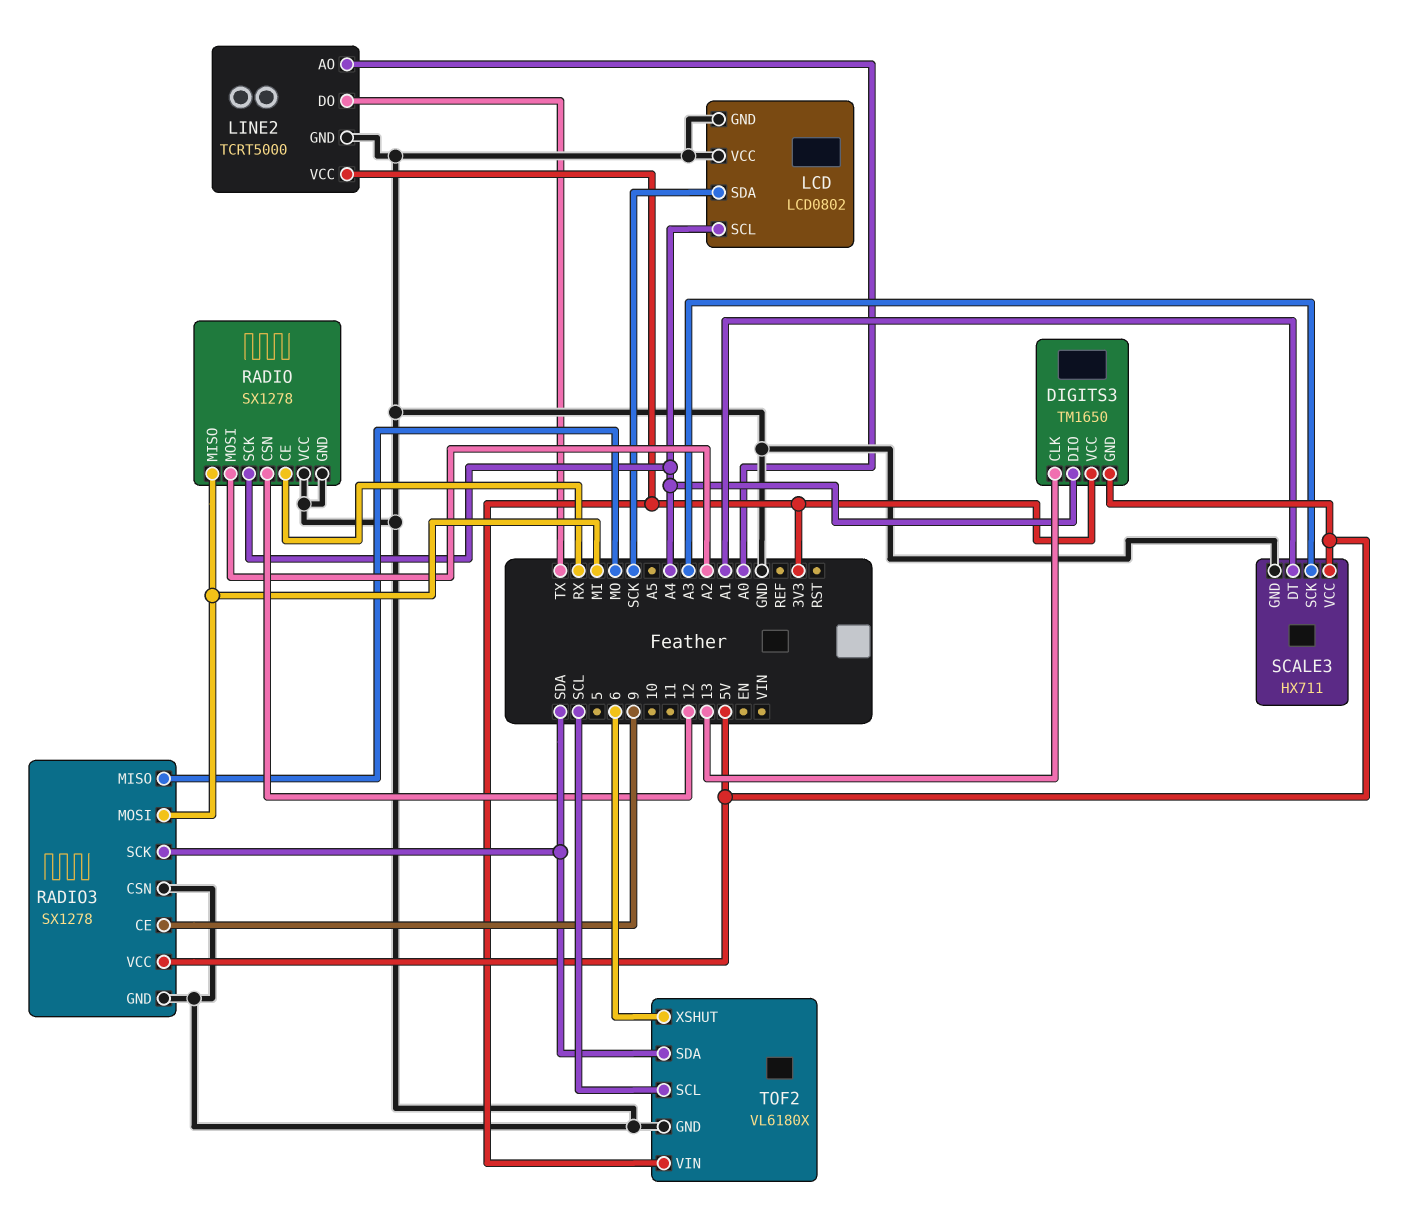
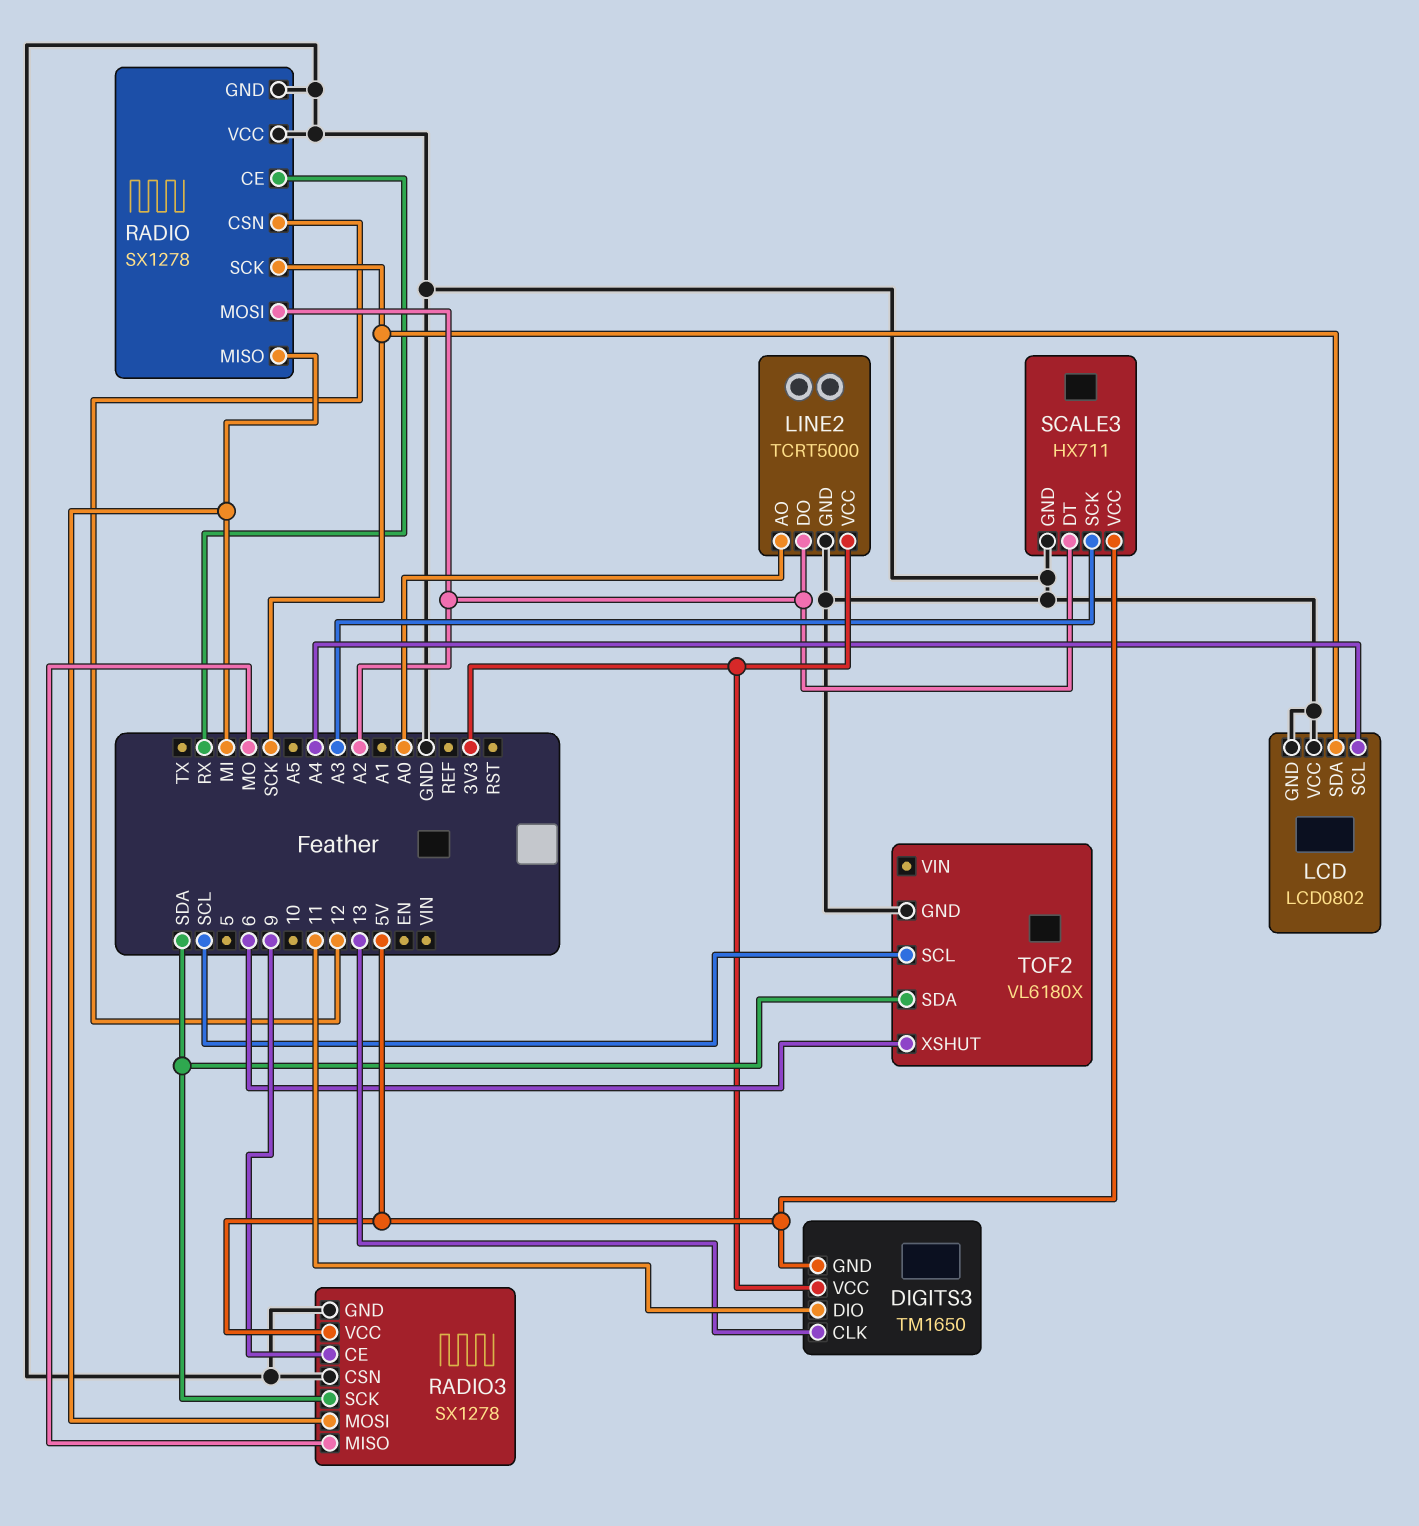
DIGITS3 pin DIO: A4 -> 11
LINE2 pin DO: TX -> A2
RADIO pin SCK: A4 -> SCK
SCALE3 pin DT: A1 -> A2
TOF2 pin VIN: 3V3 -> none

